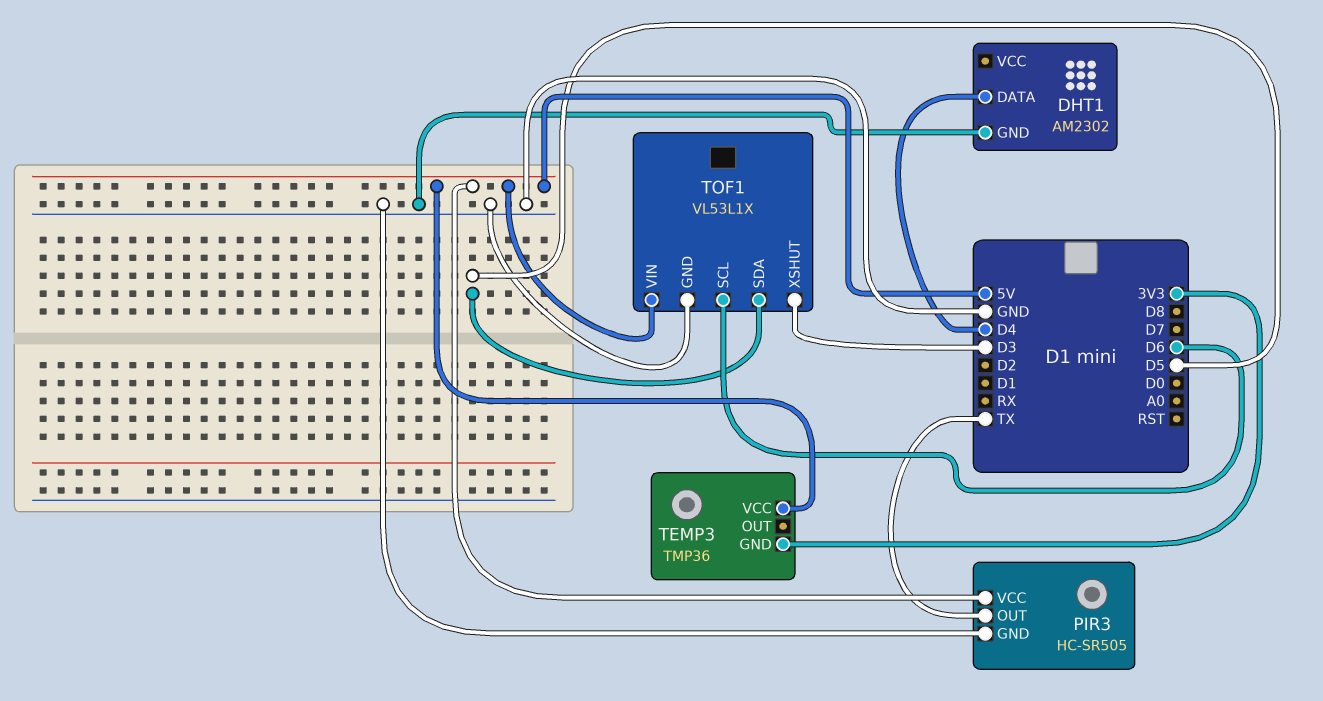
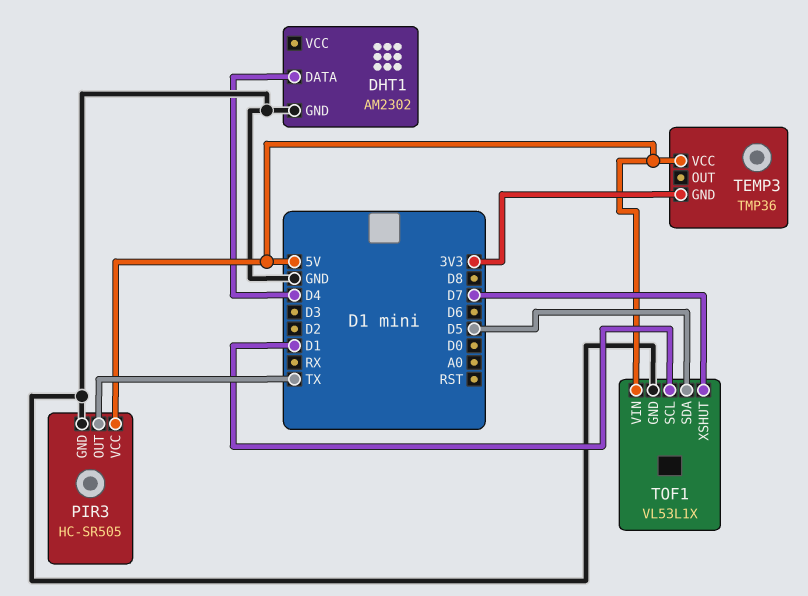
TOF1 pin SCL: D6 -> D1
TOF1 pin XSHUT: D3 -> D7

